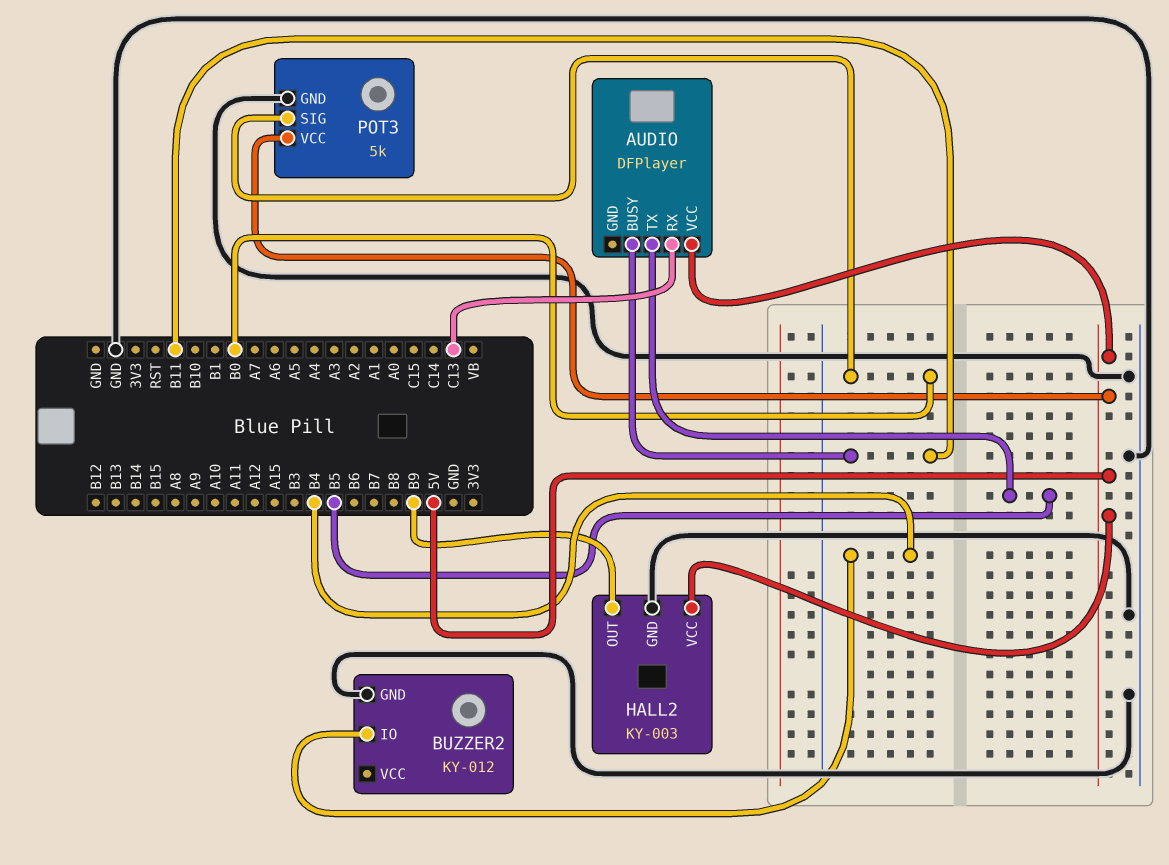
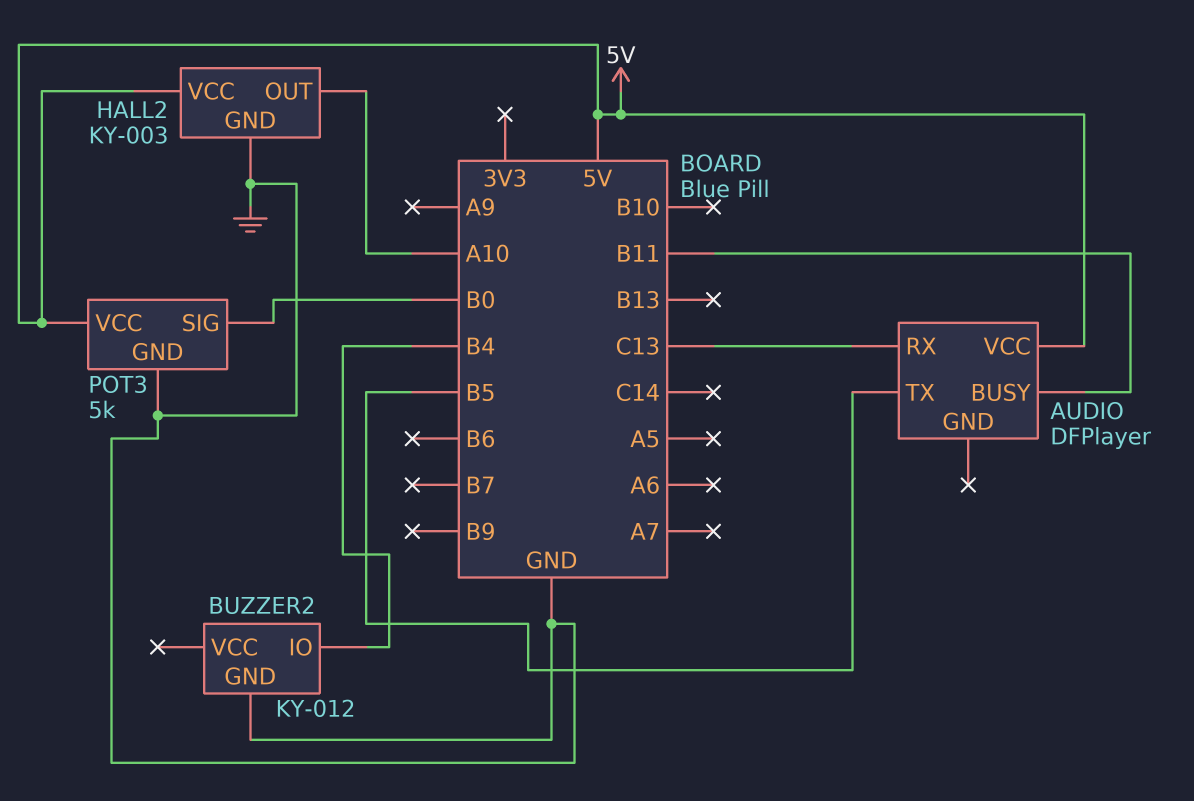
HALL2 pin OUT: B9 -> A10

